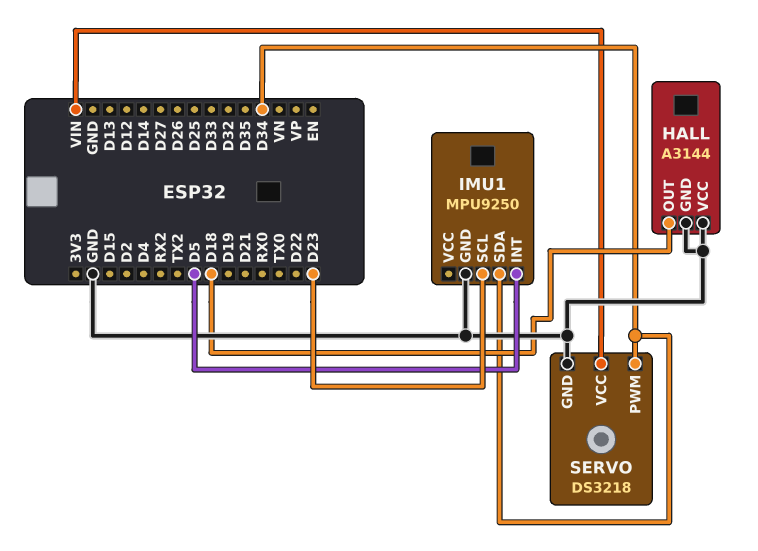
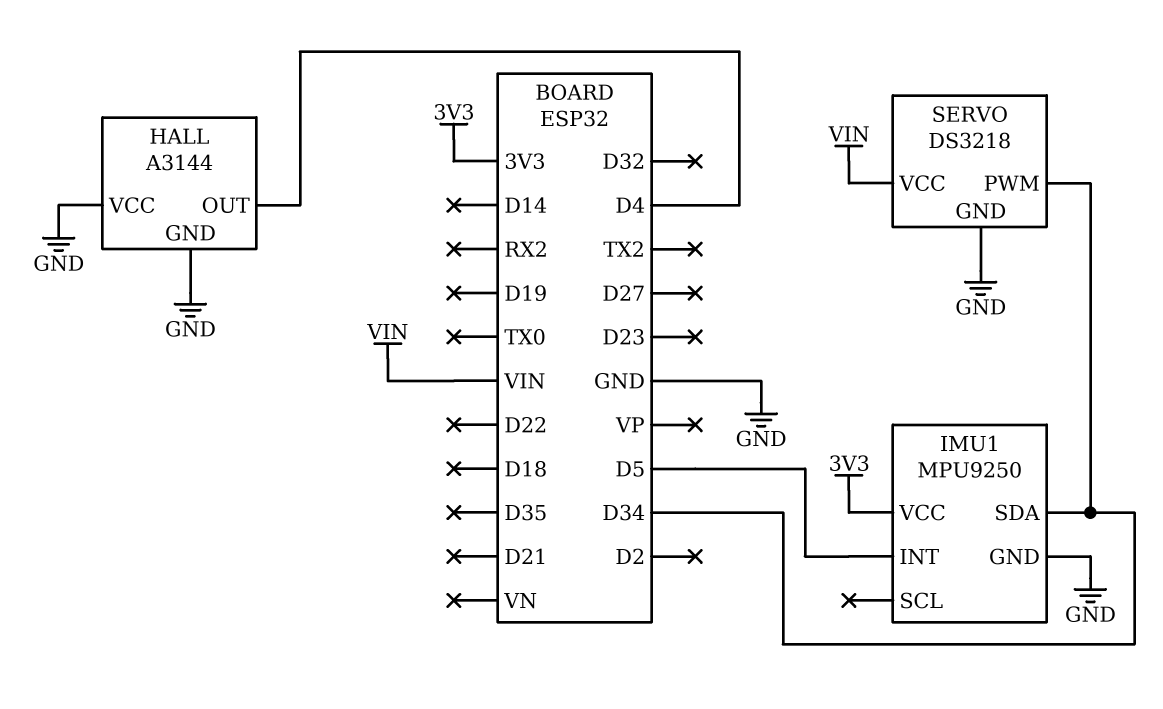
HALL pin OUT: D18 -> D4
IMU1 pin SCL: D23 -> none
IMU1 pin VCC: none -> 3V3

